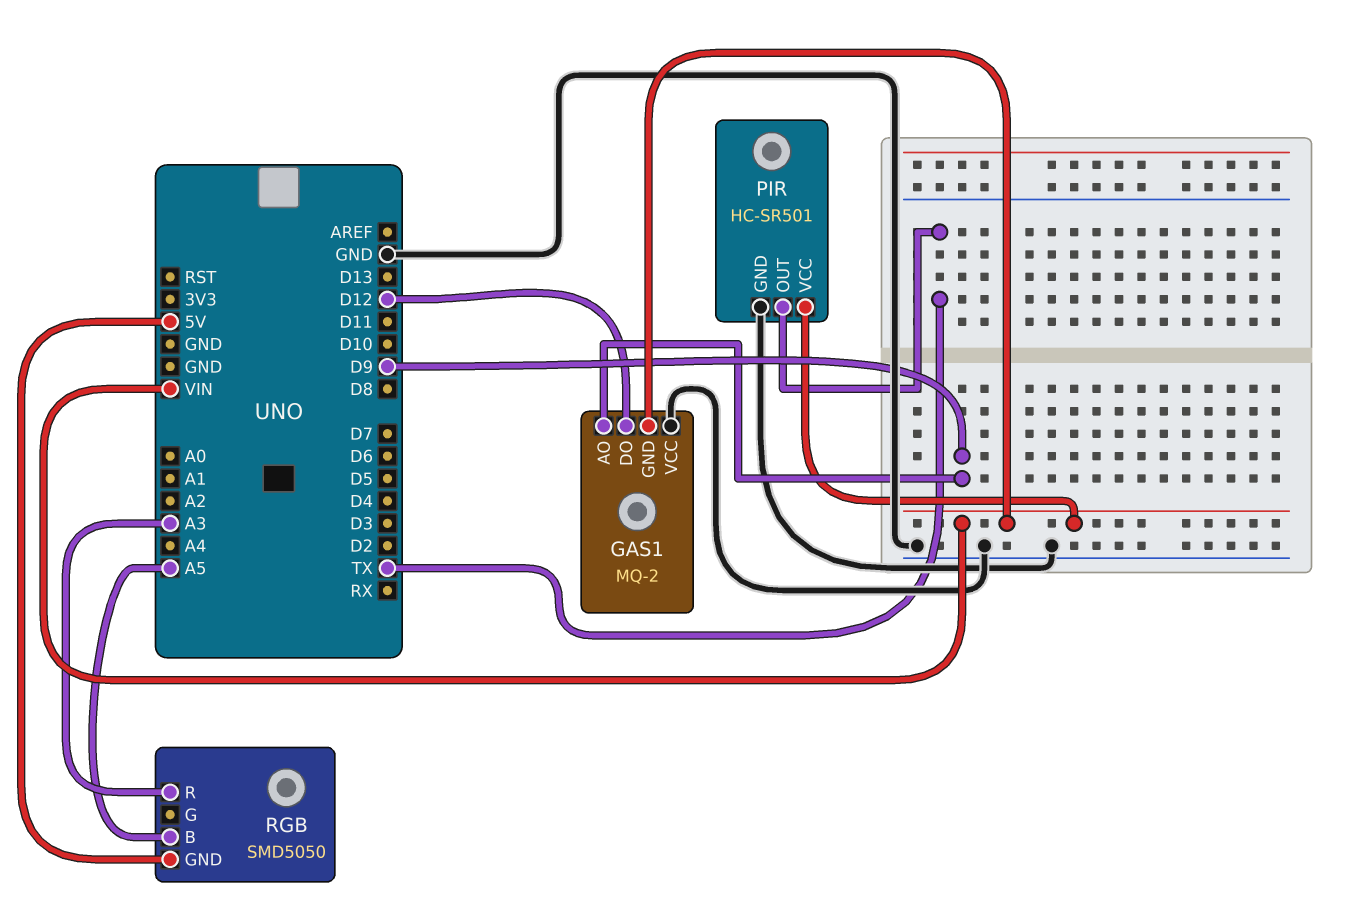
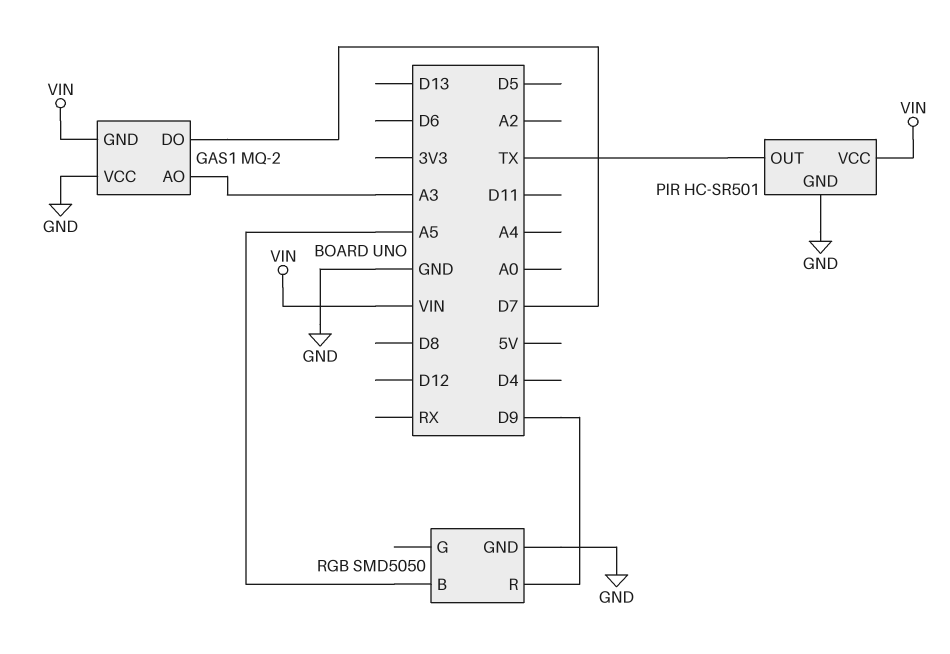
GAS1 pin AO: D9 -> A3
GAS1 pin DO: D12 -> D7
RGB pin GND: 5V -> GND
RGB pin R: A3 -> D9

